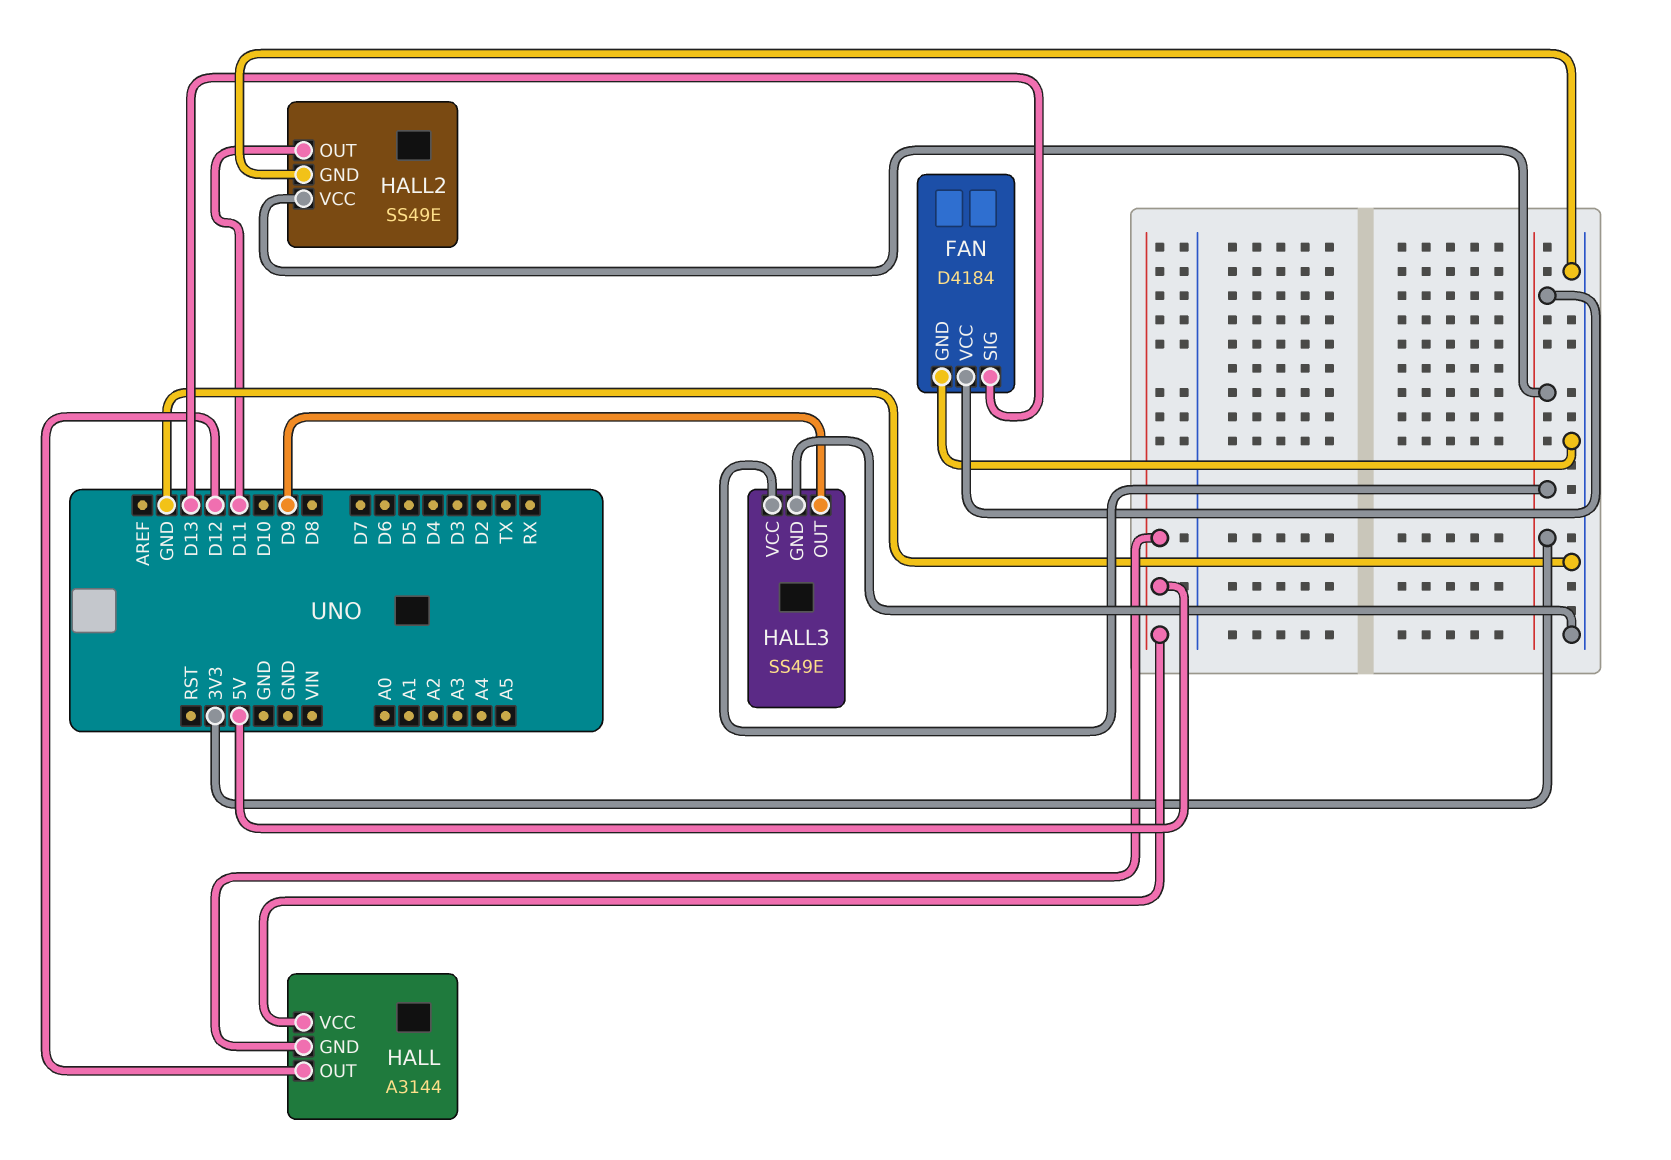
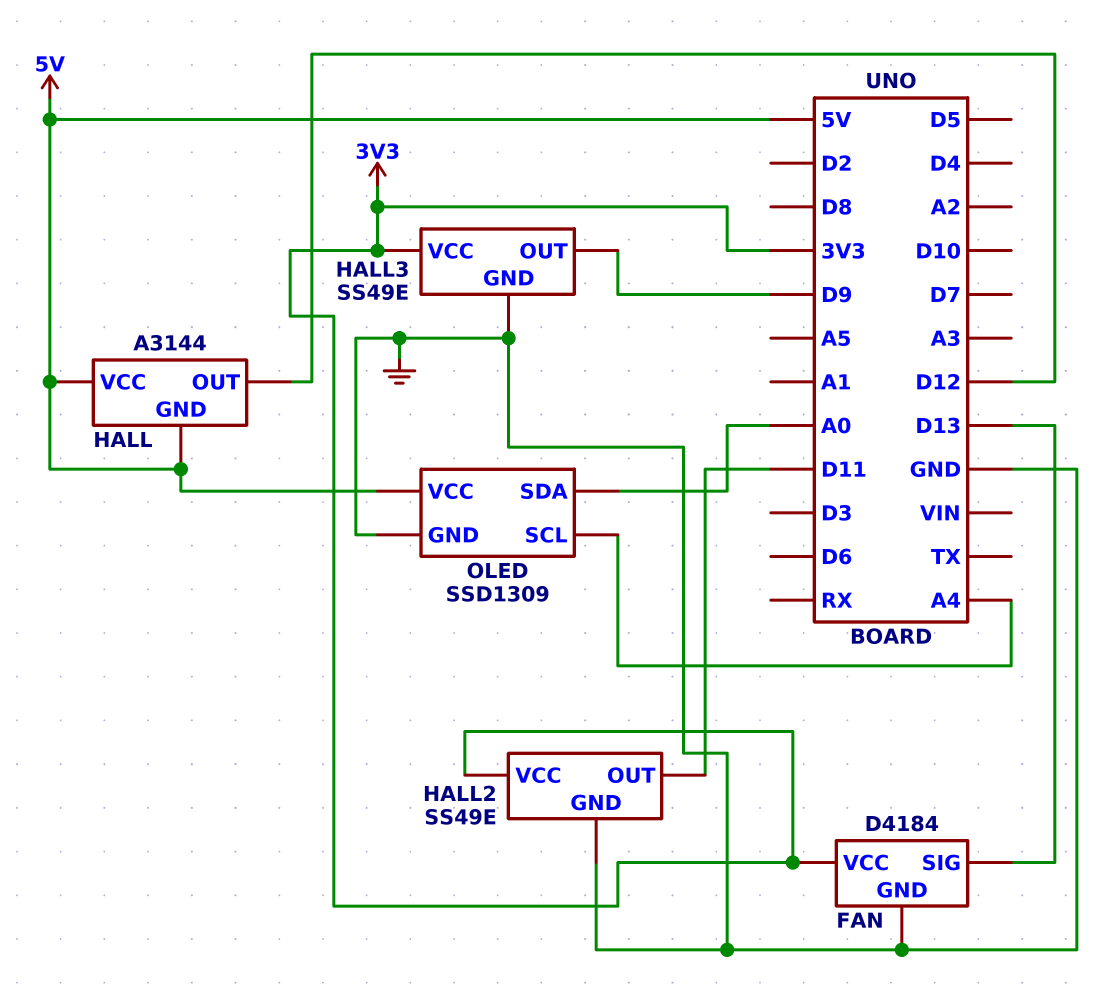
OLED: none -> SSD1309
OLED pin GND: none -> GND
OLED pin SCL: none -> A4
OLED pin SDA: none -> A0
OLED pin VCC: none -> 5V

